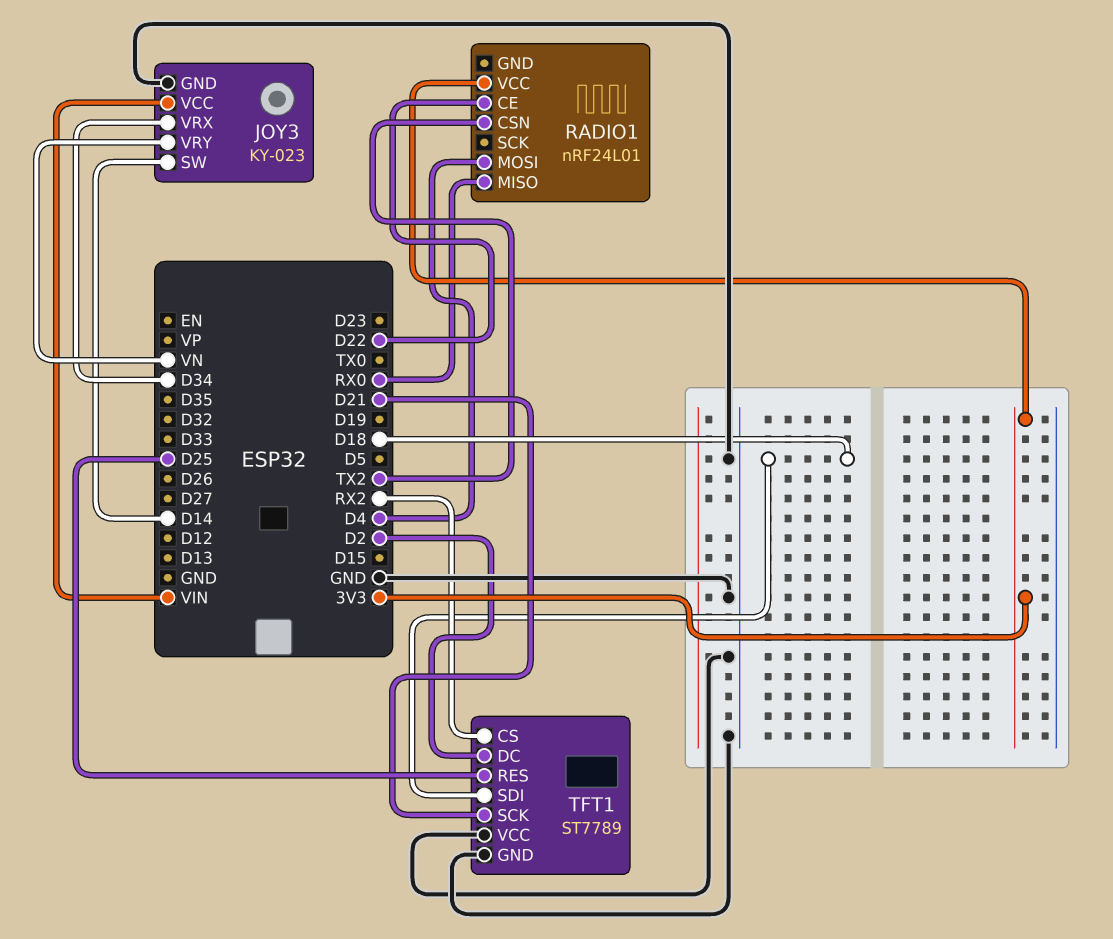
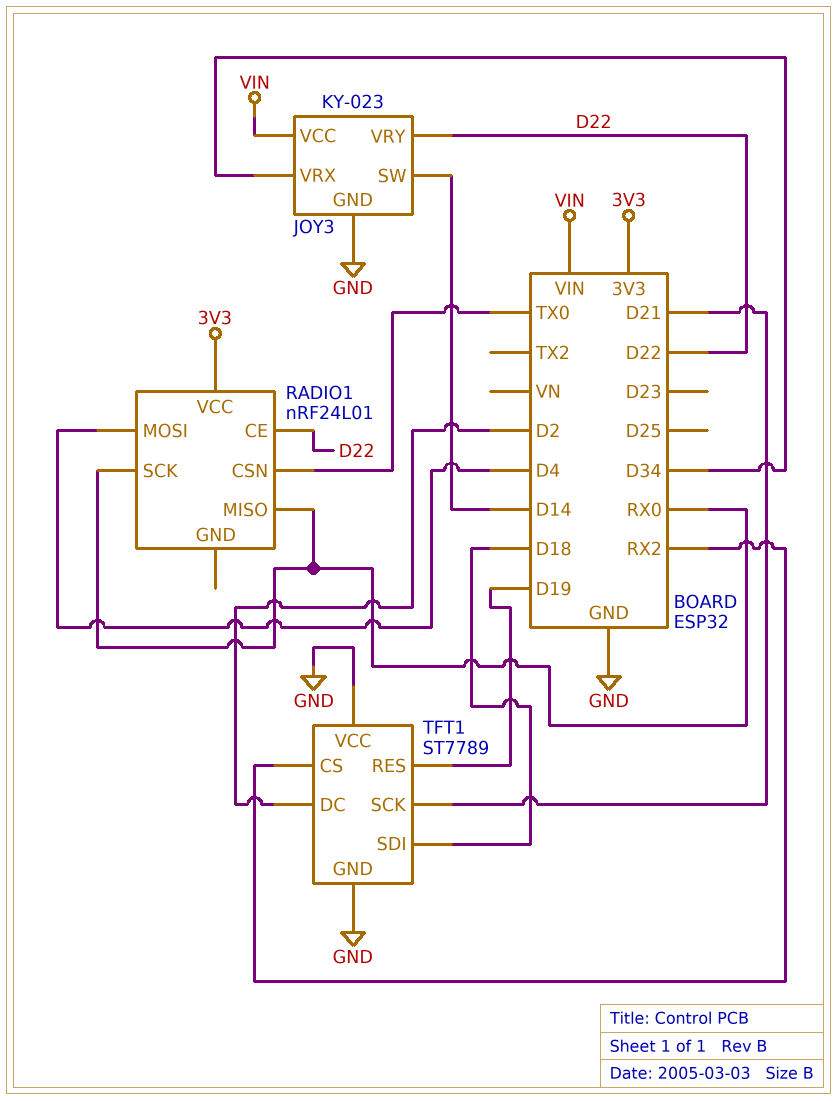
JOY3 pin VRY: VN -> D22
RADIO1 pin CSN: TX2 -> TX0
RADIO1 pin SCK: none -> RX0
TFT1 pin RES: D25 -> D19

